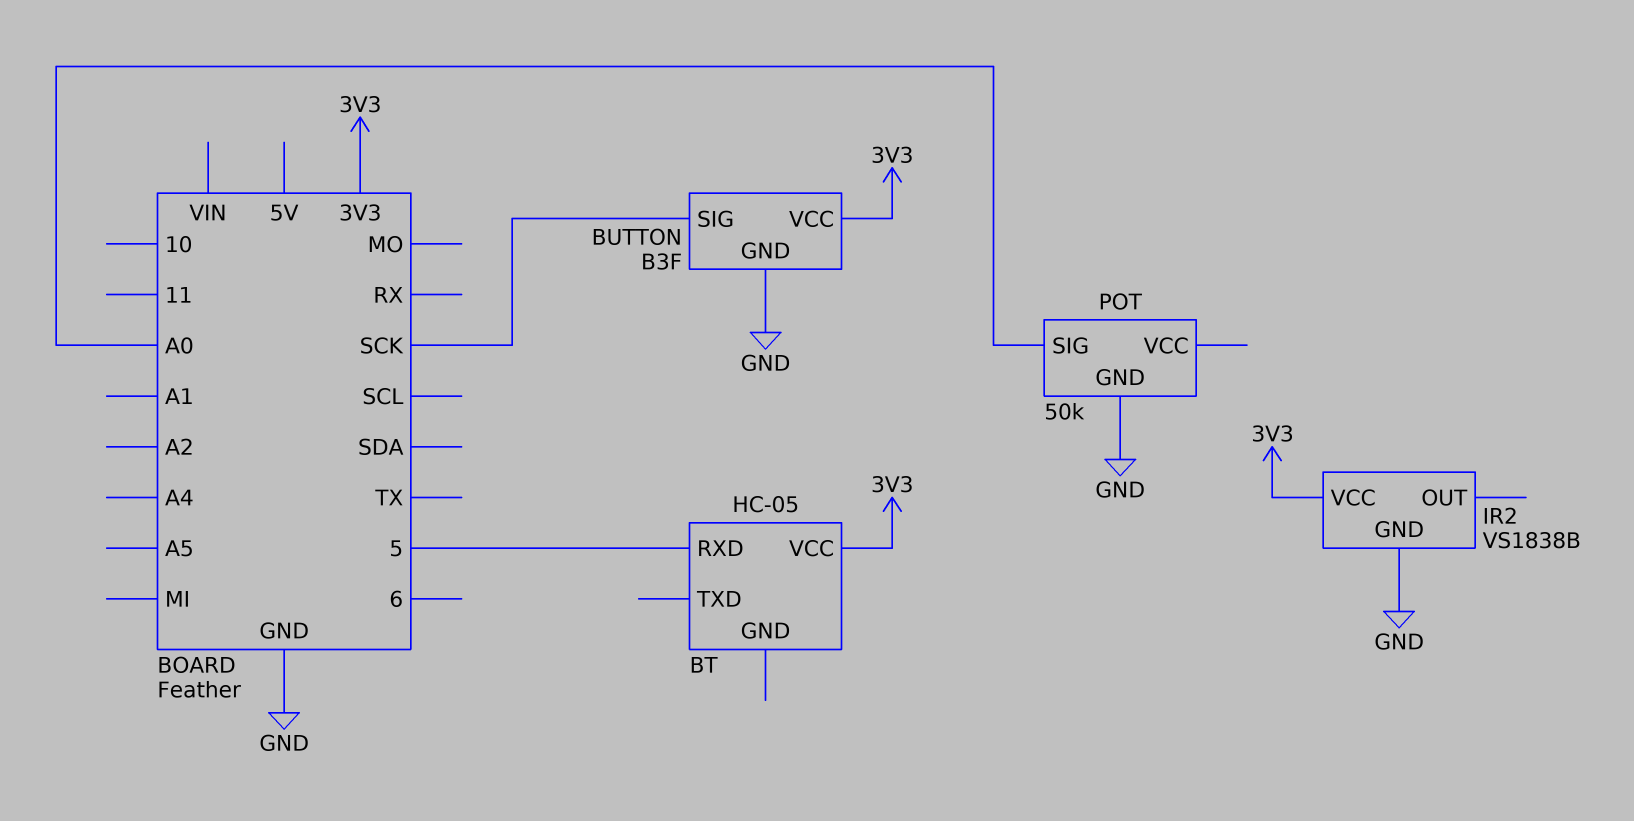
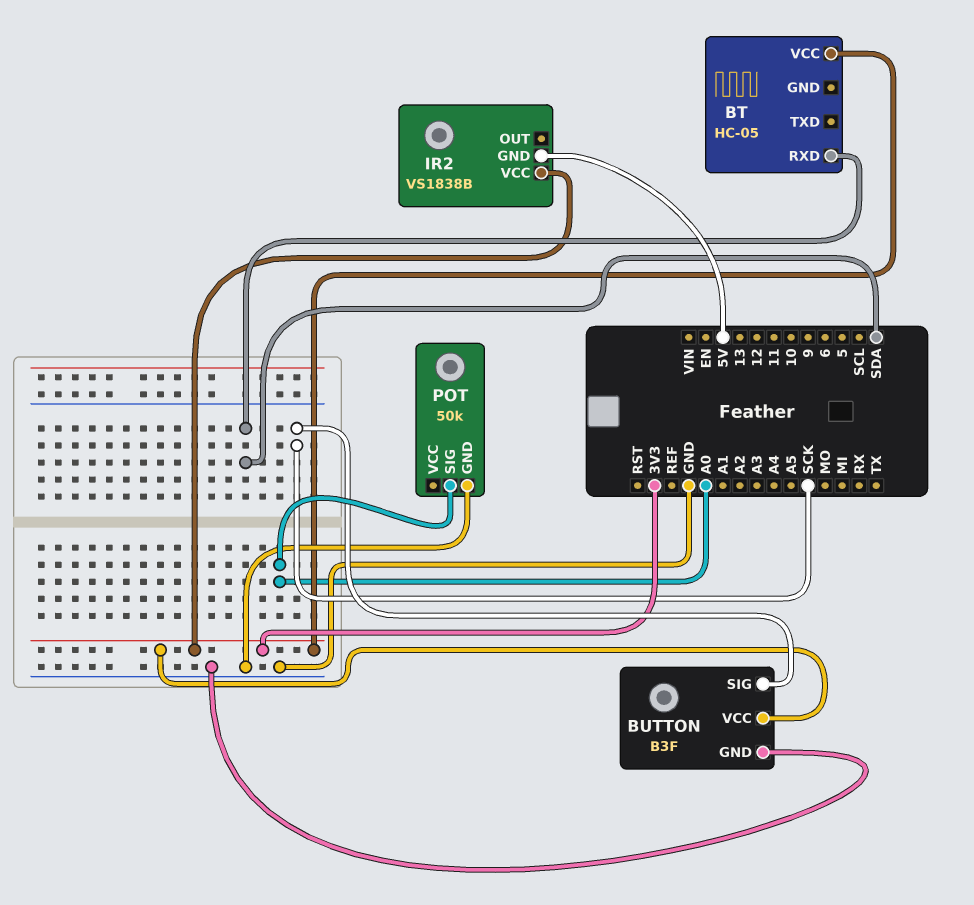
BT pin RXD: 5 -> SDA
IR2 pin GND: GND -> 5V

